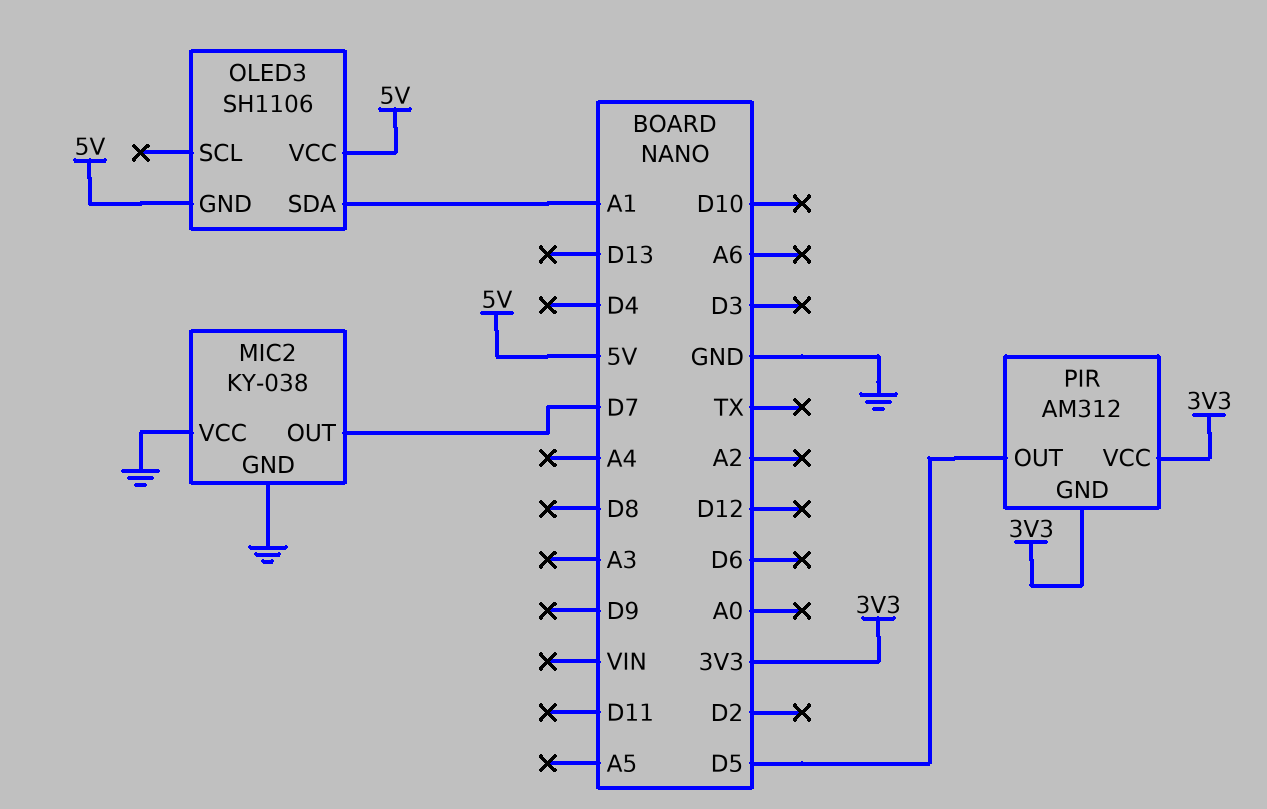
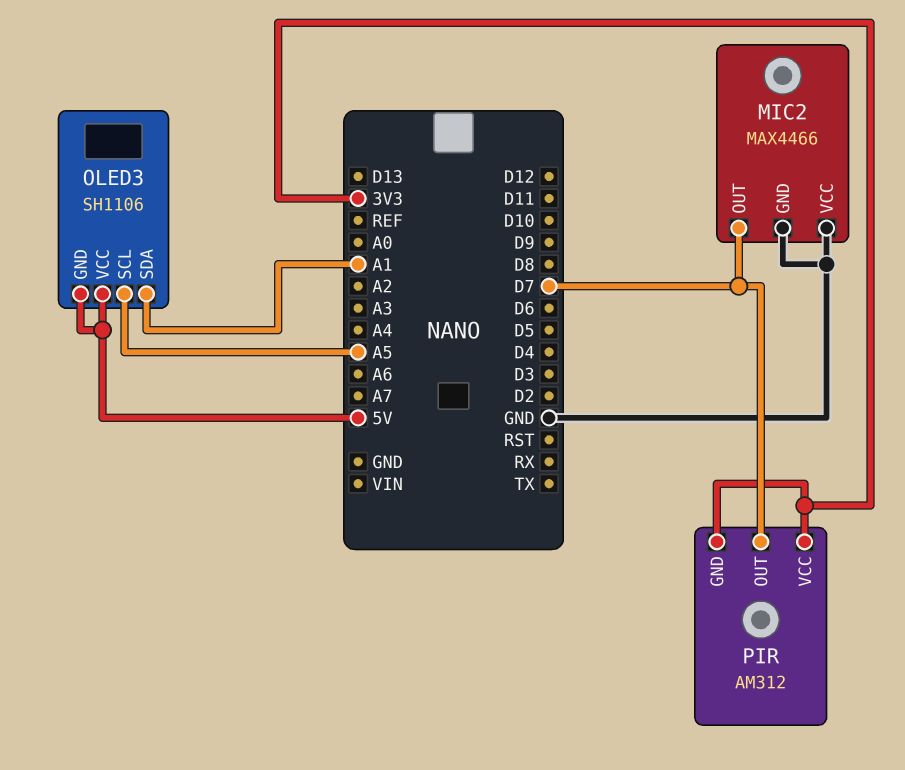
MIC2: KY-038 -> MAX4466
OLED3 pin SCL: none -> A5
PIR pin OUT: D5 -> D7

